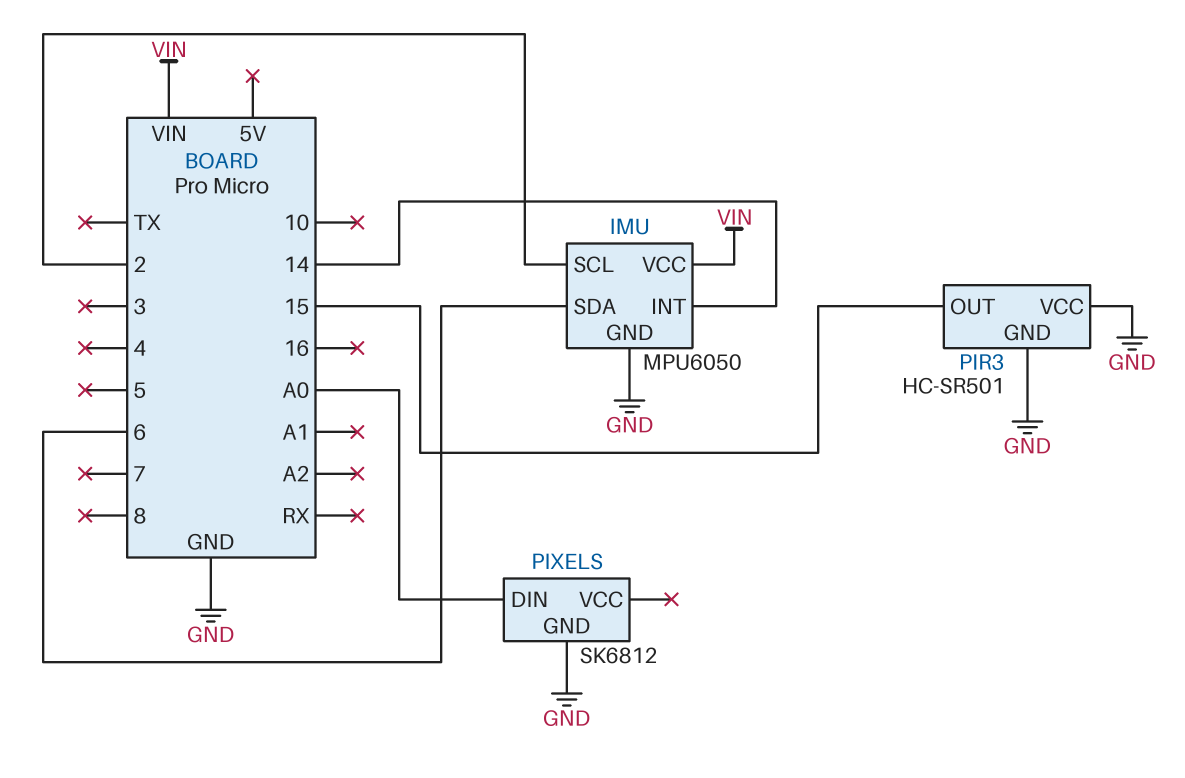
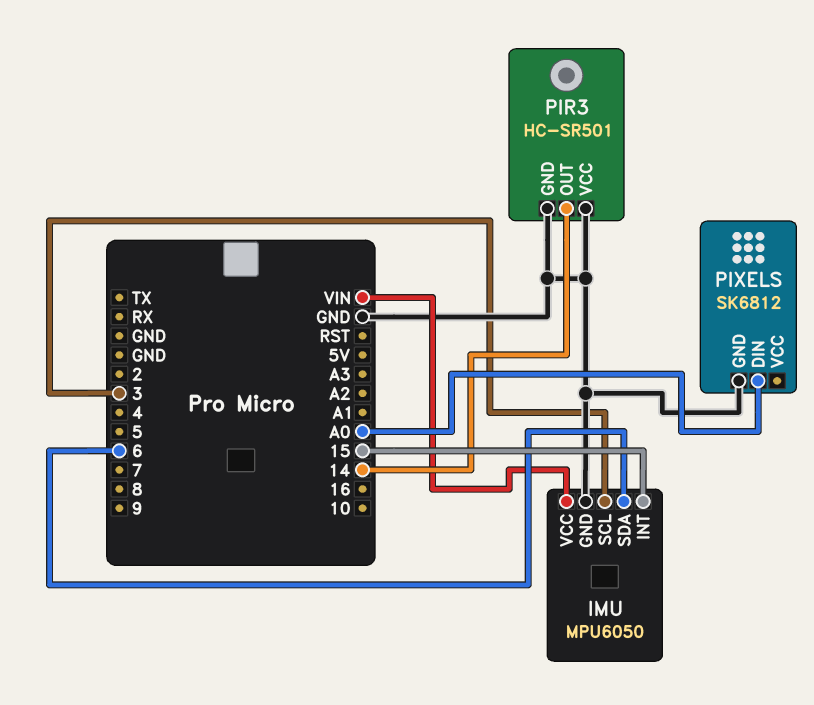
IMU pin INT: 14 -> 15
IMU pin SCL: 2 -> 3
PIR3 pin OUT: 15 -> 14

